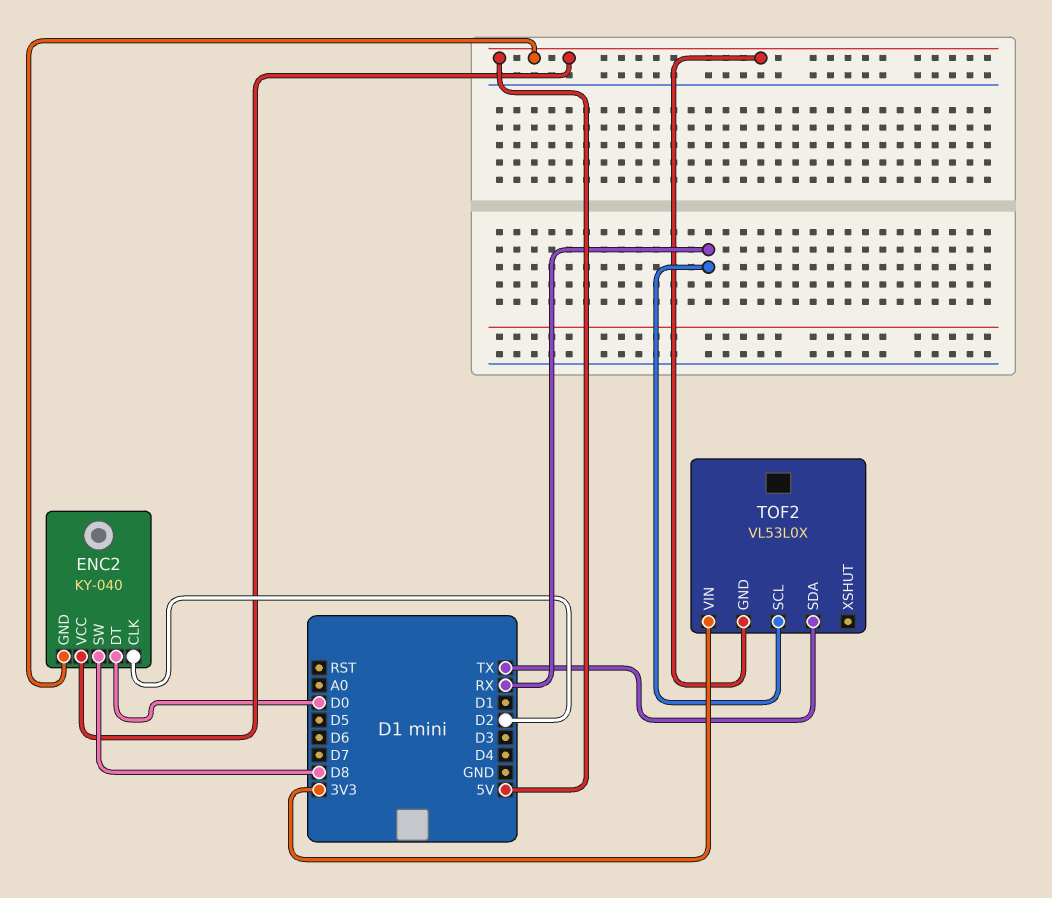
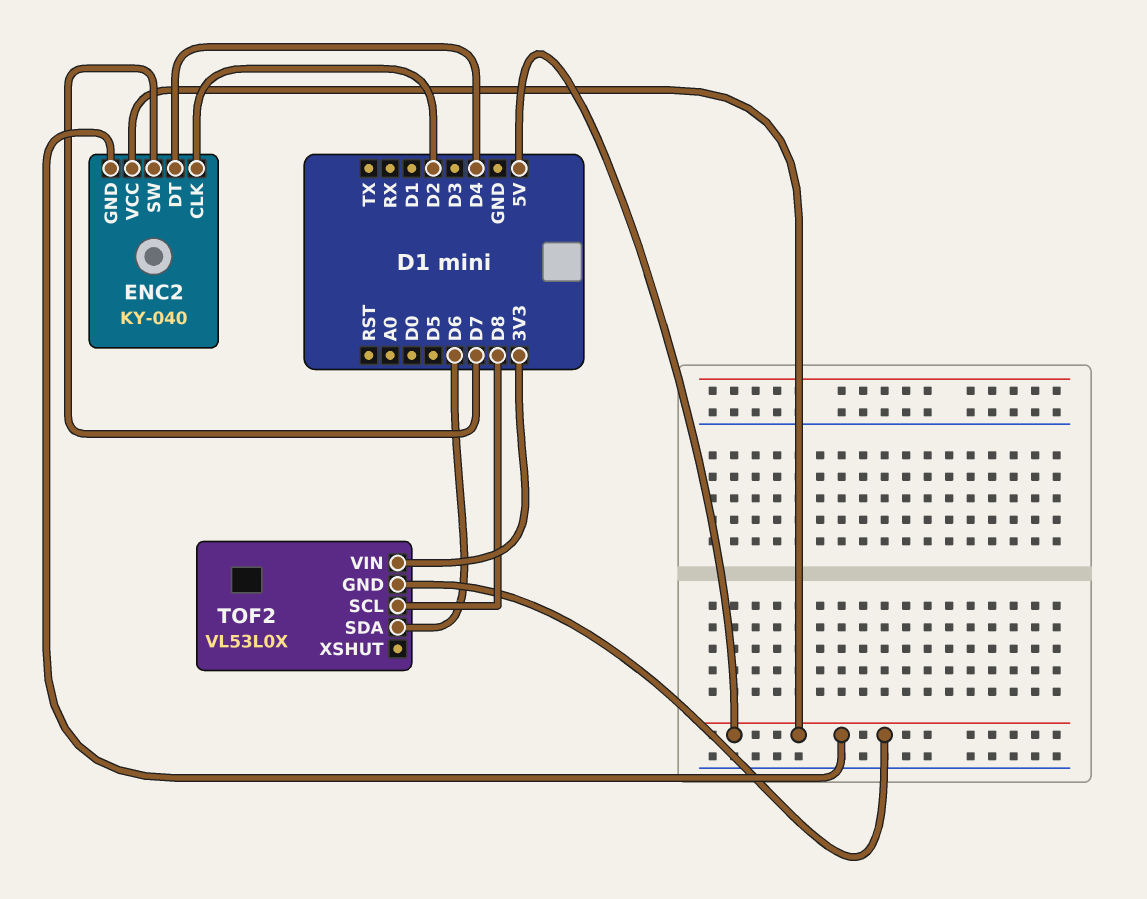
ENC2 pin DT: D0 -> D4
ENC2 pin SW: D8 -> D7
TOF2 pin SCL: RX -> D8
TOF2 pin SDA: TX -> D6

